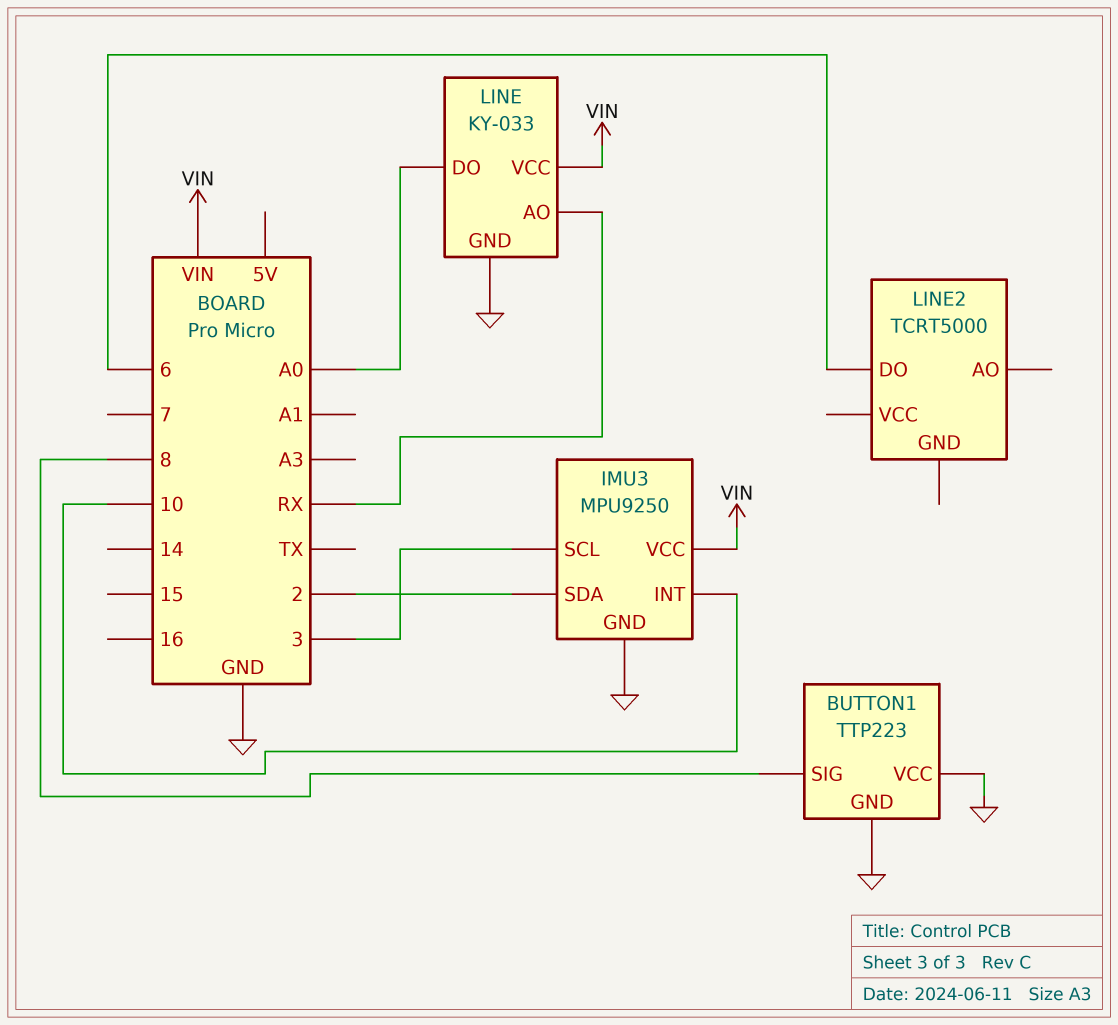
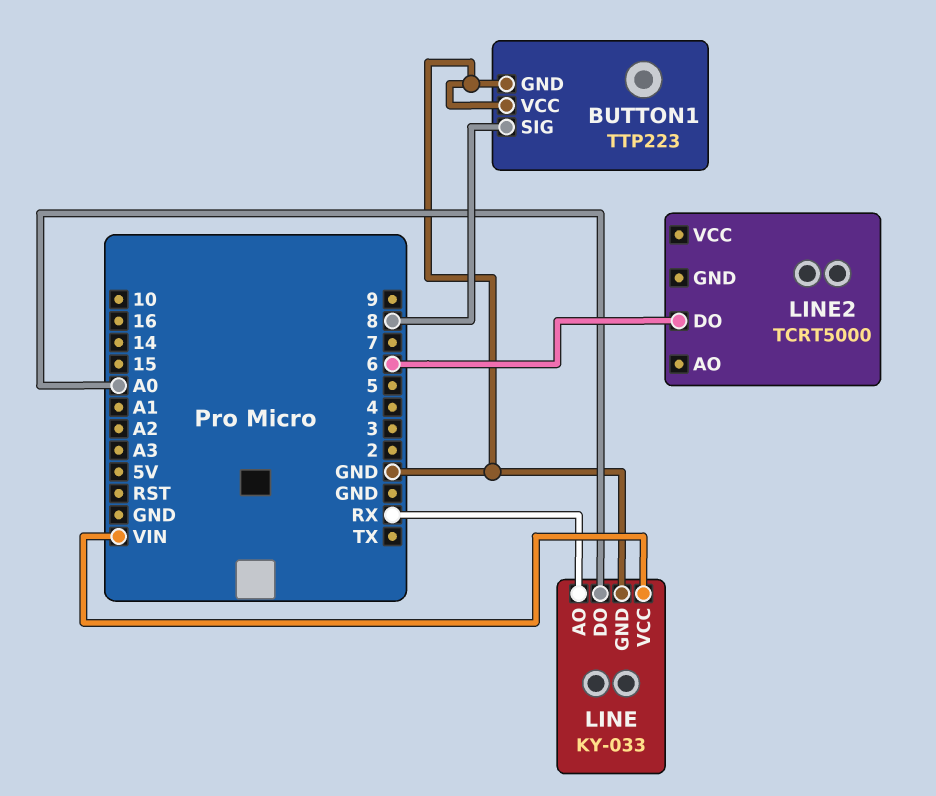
IMU3: MPU9250 -> none
IMU3 pin GND: GND -> none
IMU3 pin INT: 10 -> none
IMU3 pin SCL: 3 -> none
IMU3 pin SDA: 2 -> none
IMU3 pin VCC: VIN -> none

